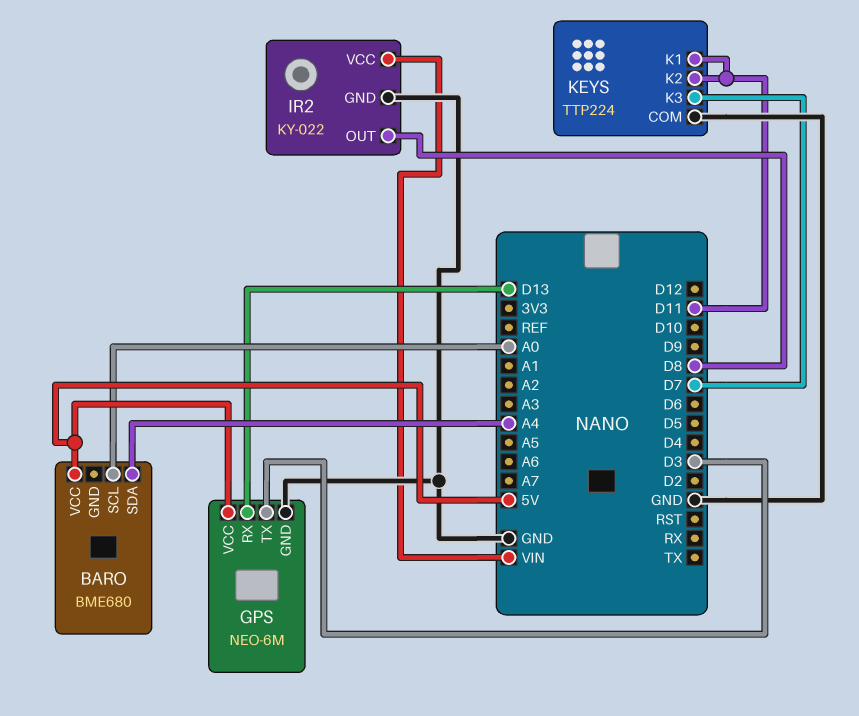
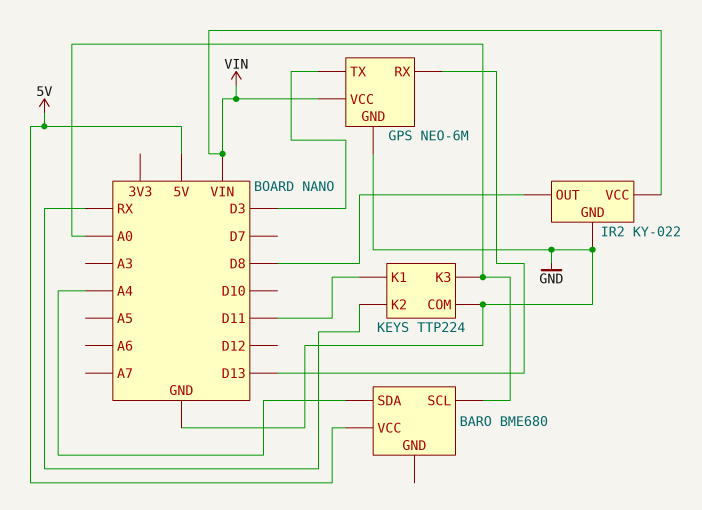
GPS pin VCC: 5V -> VIN
KEYS pin K2: D11 -> RX
KEYS pin K3: D7 -> A0

